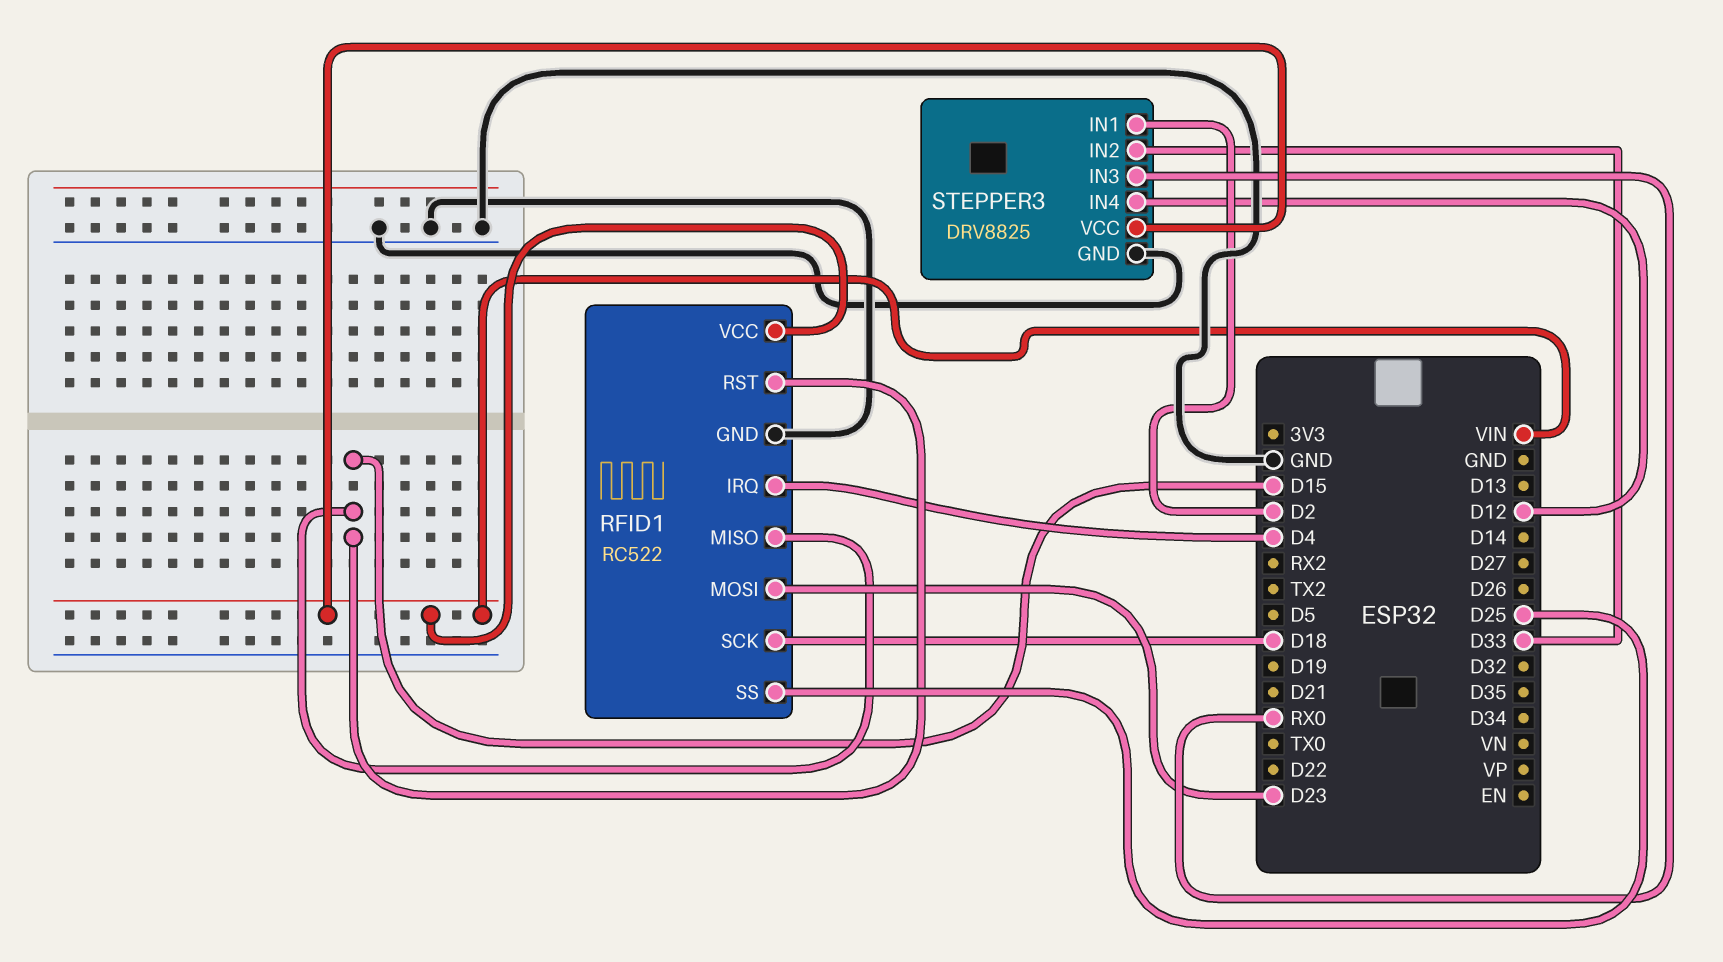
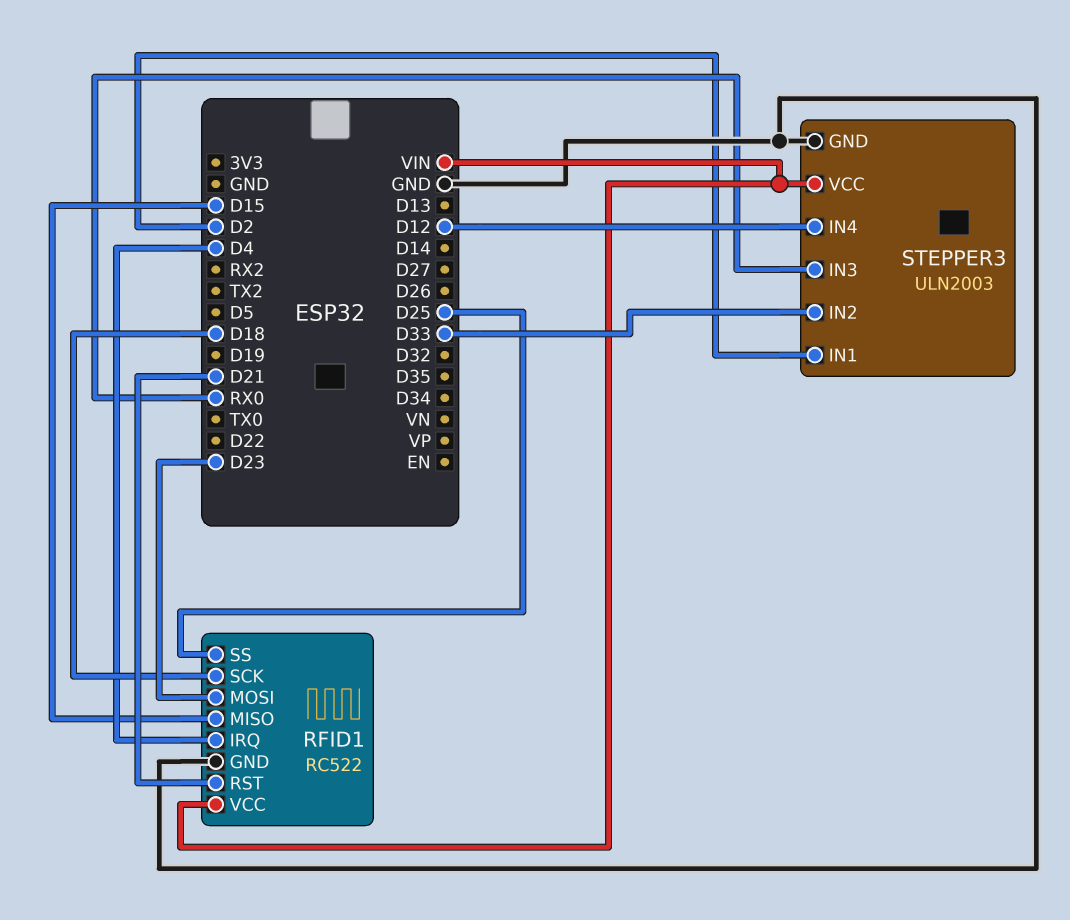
RFID1 pin RST: D15 -> D21
STEPPER3: DRV8825 -> ULN2003

